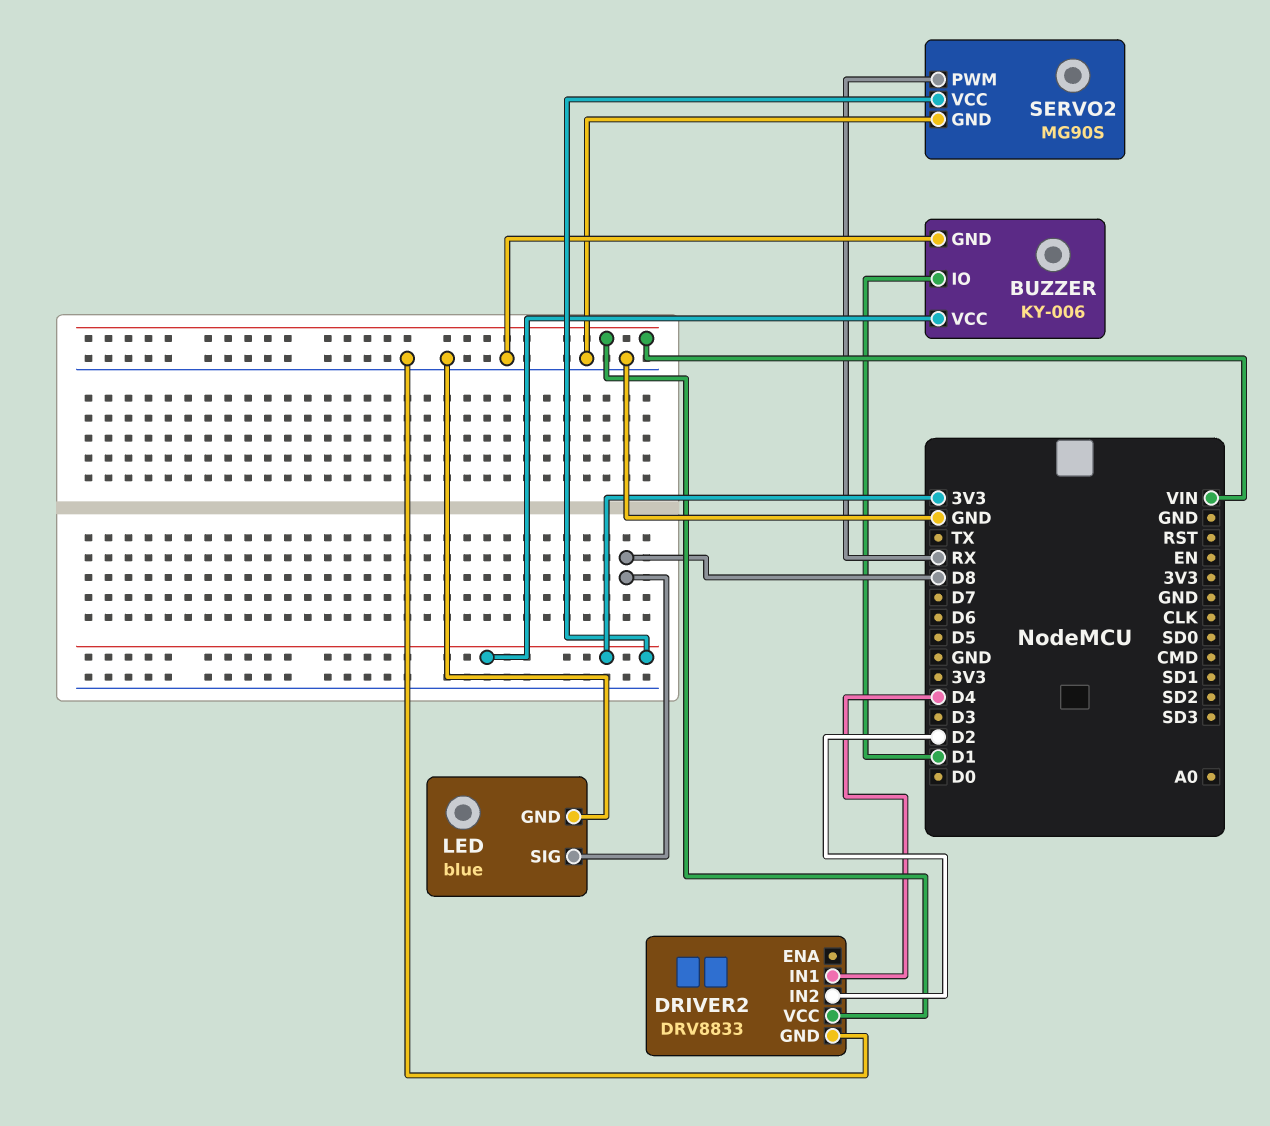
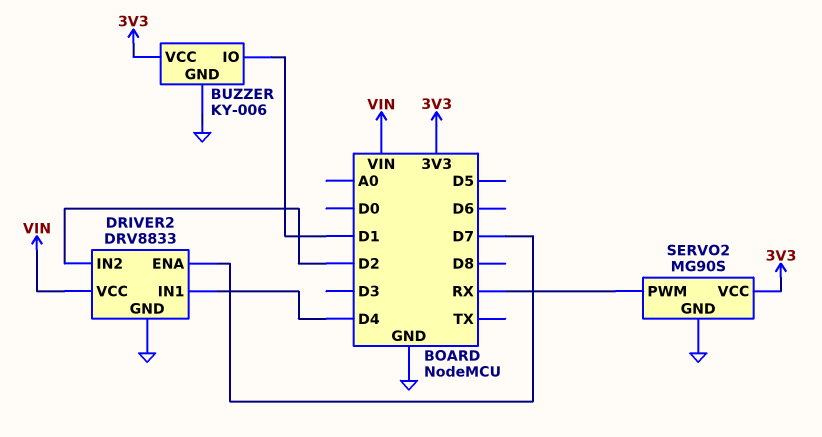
DRIVER2 pin ENA: none -> D7
LED: blue -> none
LED pin GND: GND -> none
LED pin SIG: D8 -> none

